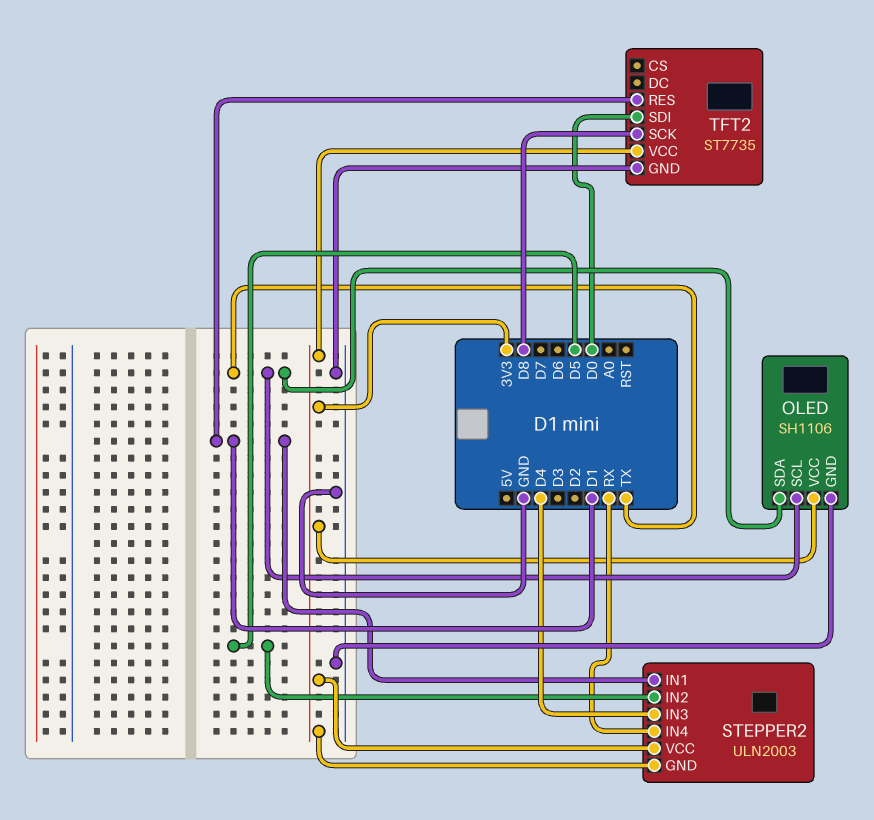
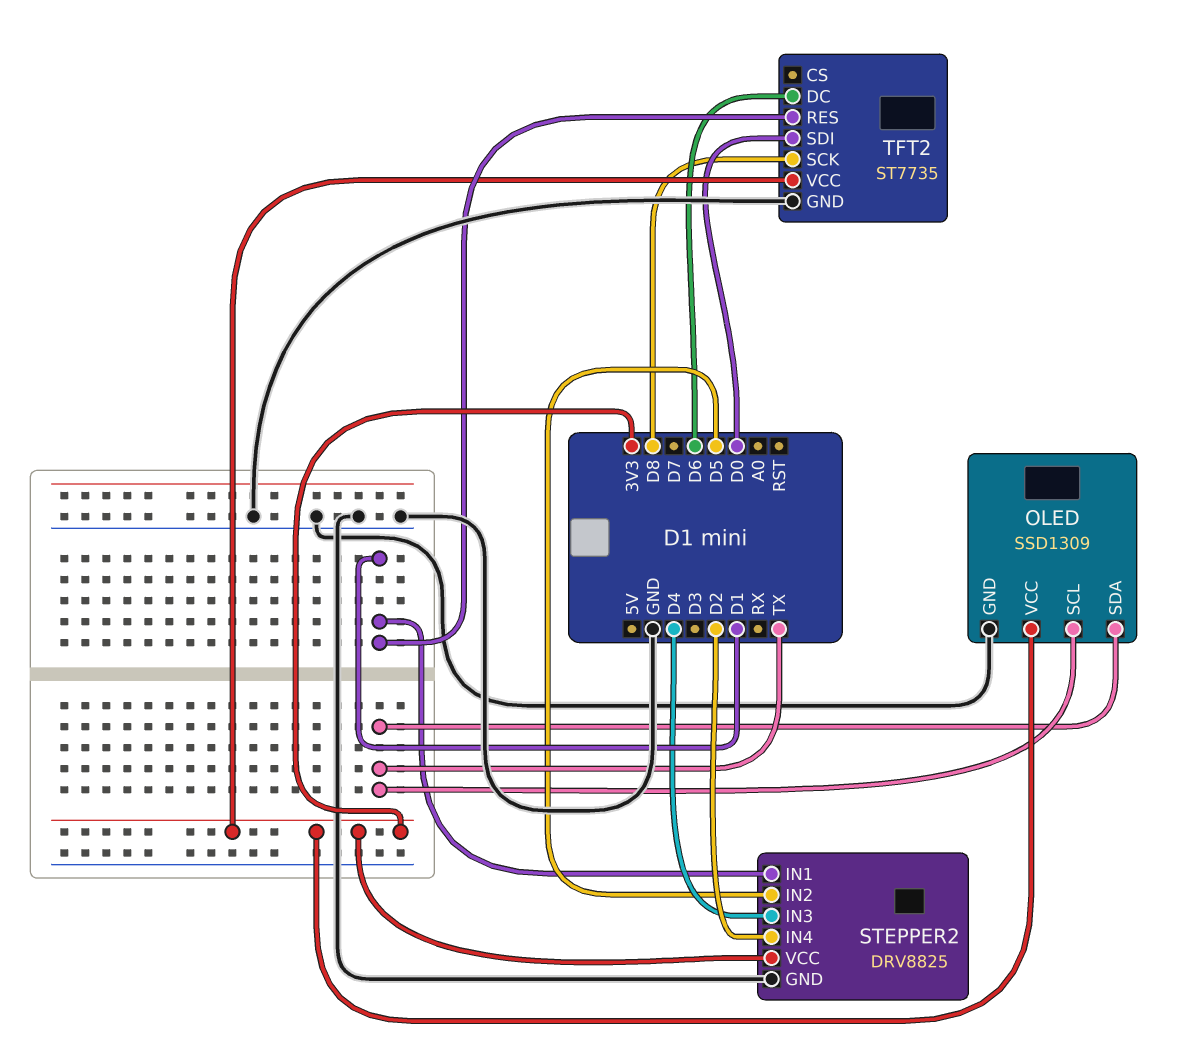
OLED: SH1106 -> SSD1309
STEPPER2: ULN2003 -> DRV8825
STEPPER2 pin GND: 3V3 -> GND
STEPPER2 pin IN4: RX -> D2
TFT2 pin DC: none -> D6

